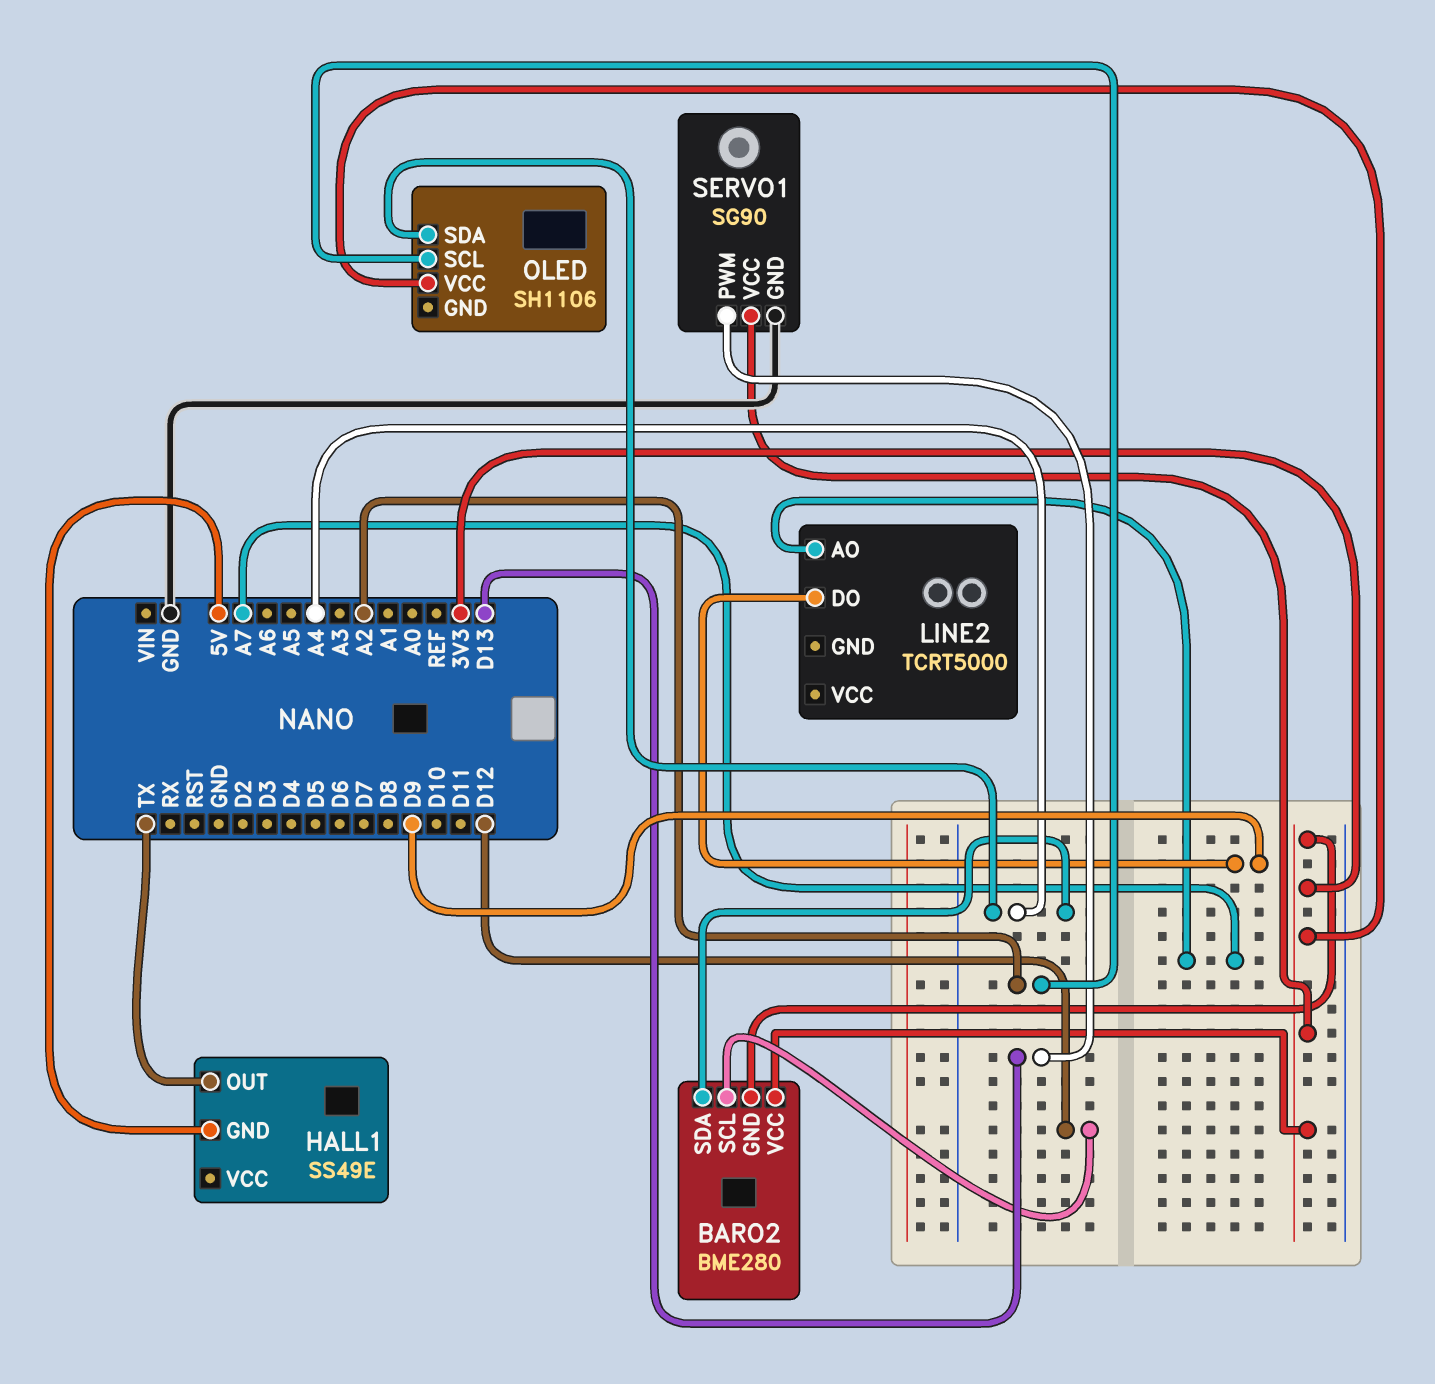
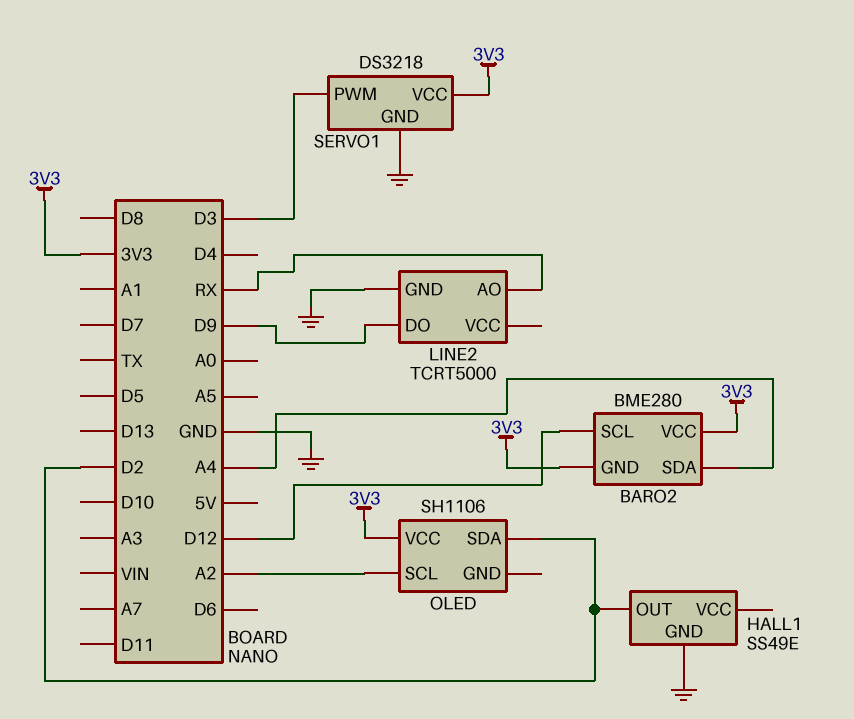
HALL1 pin GND: 5V -> GND
HALL1 pin OUT: TX -> D2
LINE2 pin AO: A7 -> RX
LINE2 pin GND: none -> GND
OLED pin SDA: A4 -> D2
SERVO1: SG90 -> DS3218
SERVO1 pin PWM: D13 -> D3

